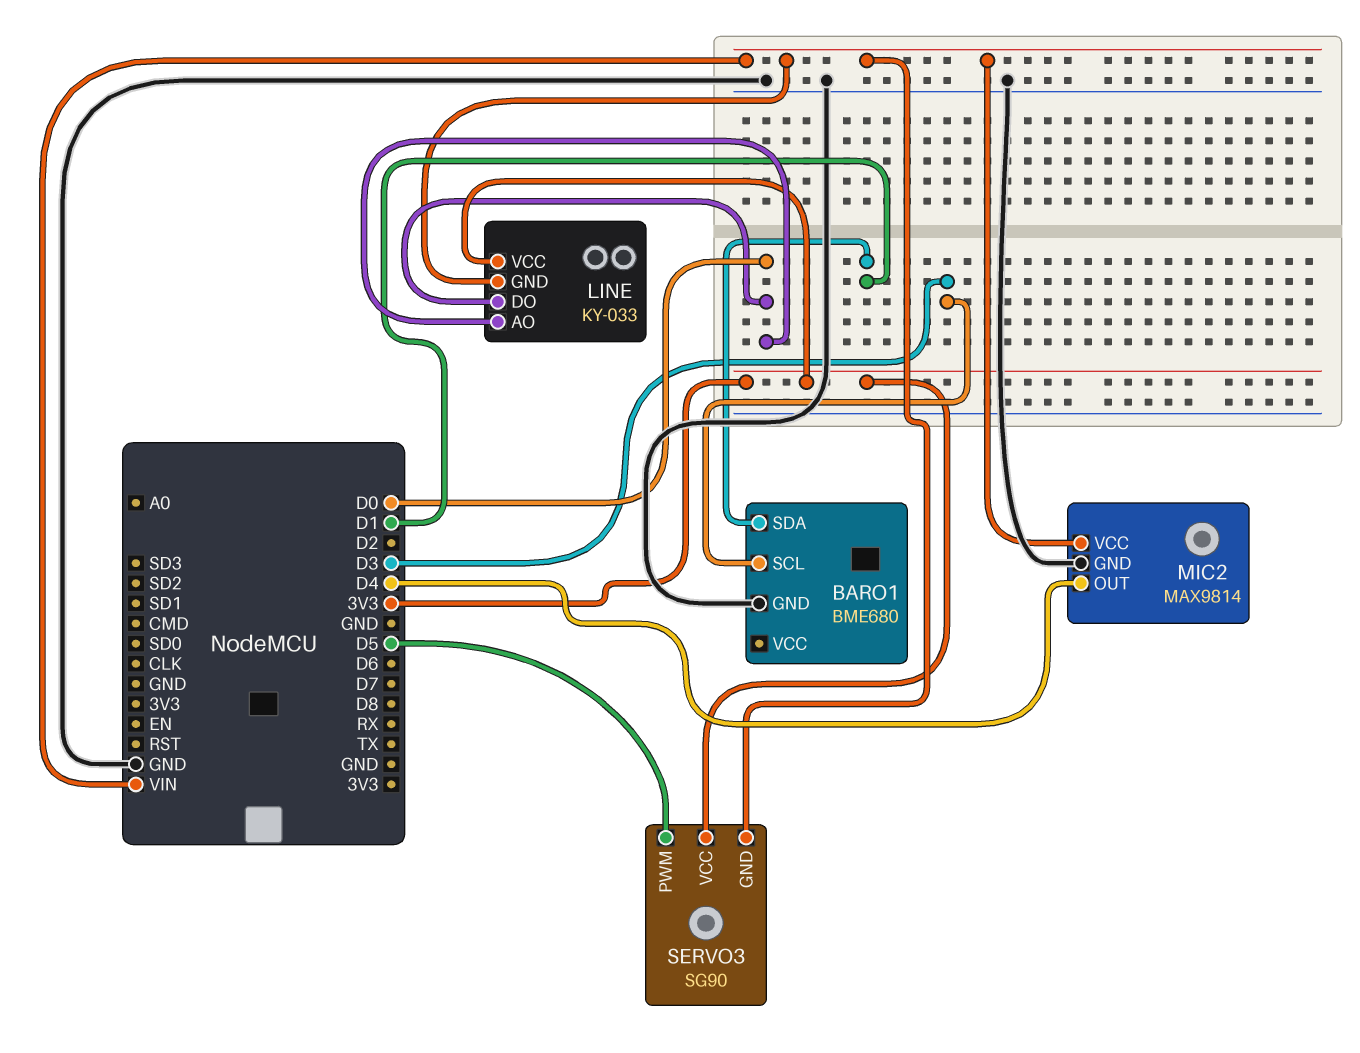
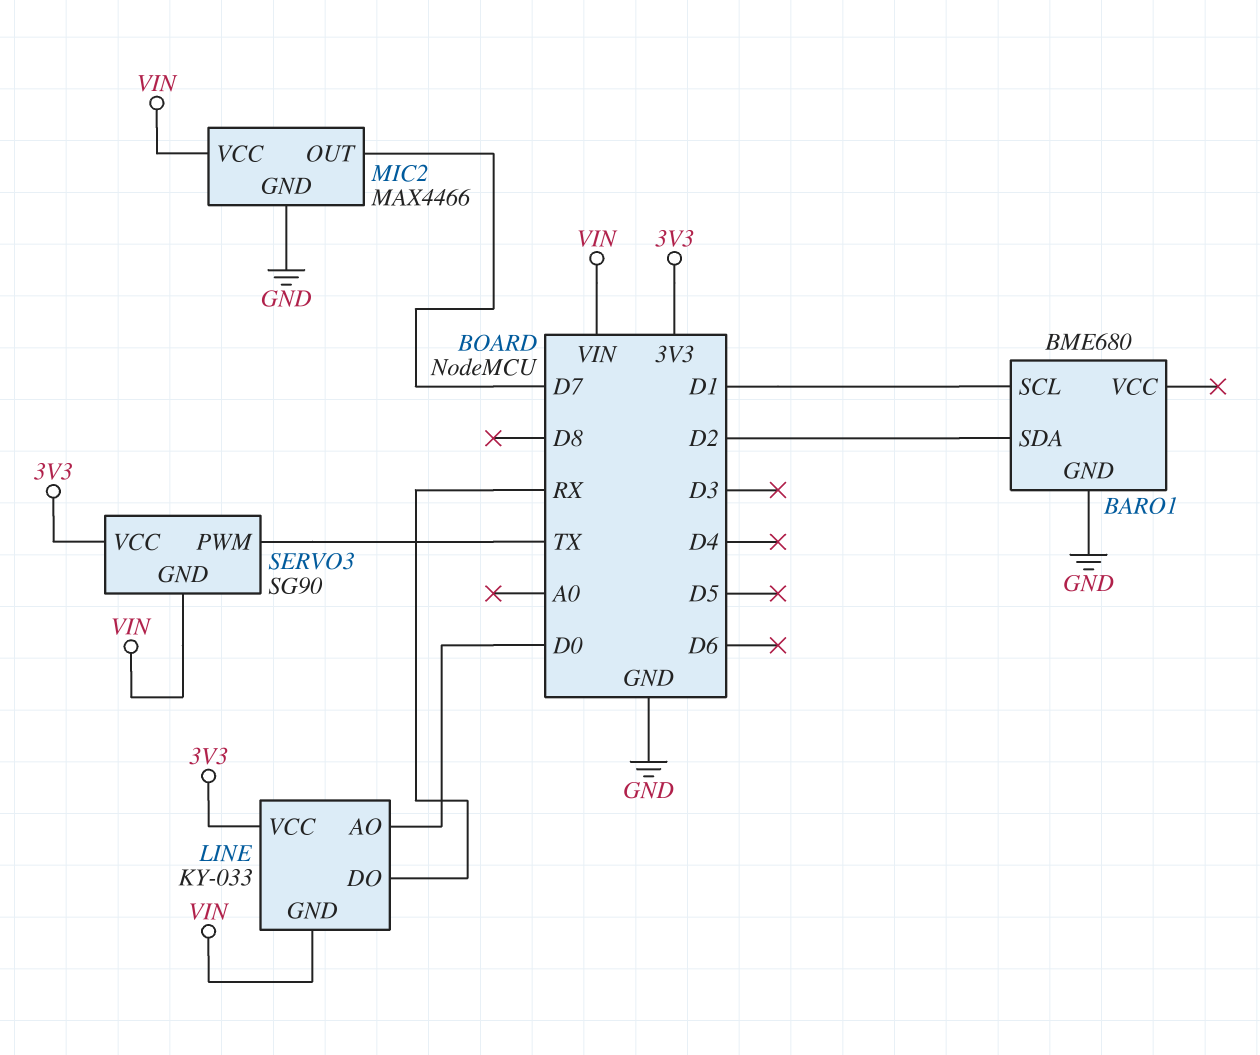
BARO1 pin SCL: D3 -> D1
BARO1 pin SDA: D1 -> D2
LINE pin DO: D0 -> RX
MIC2: MAX9814 -> MAX4466
MIC2 pin OUT: D4 -> D7
SERVO3 pin PWM: D5 -> TX

